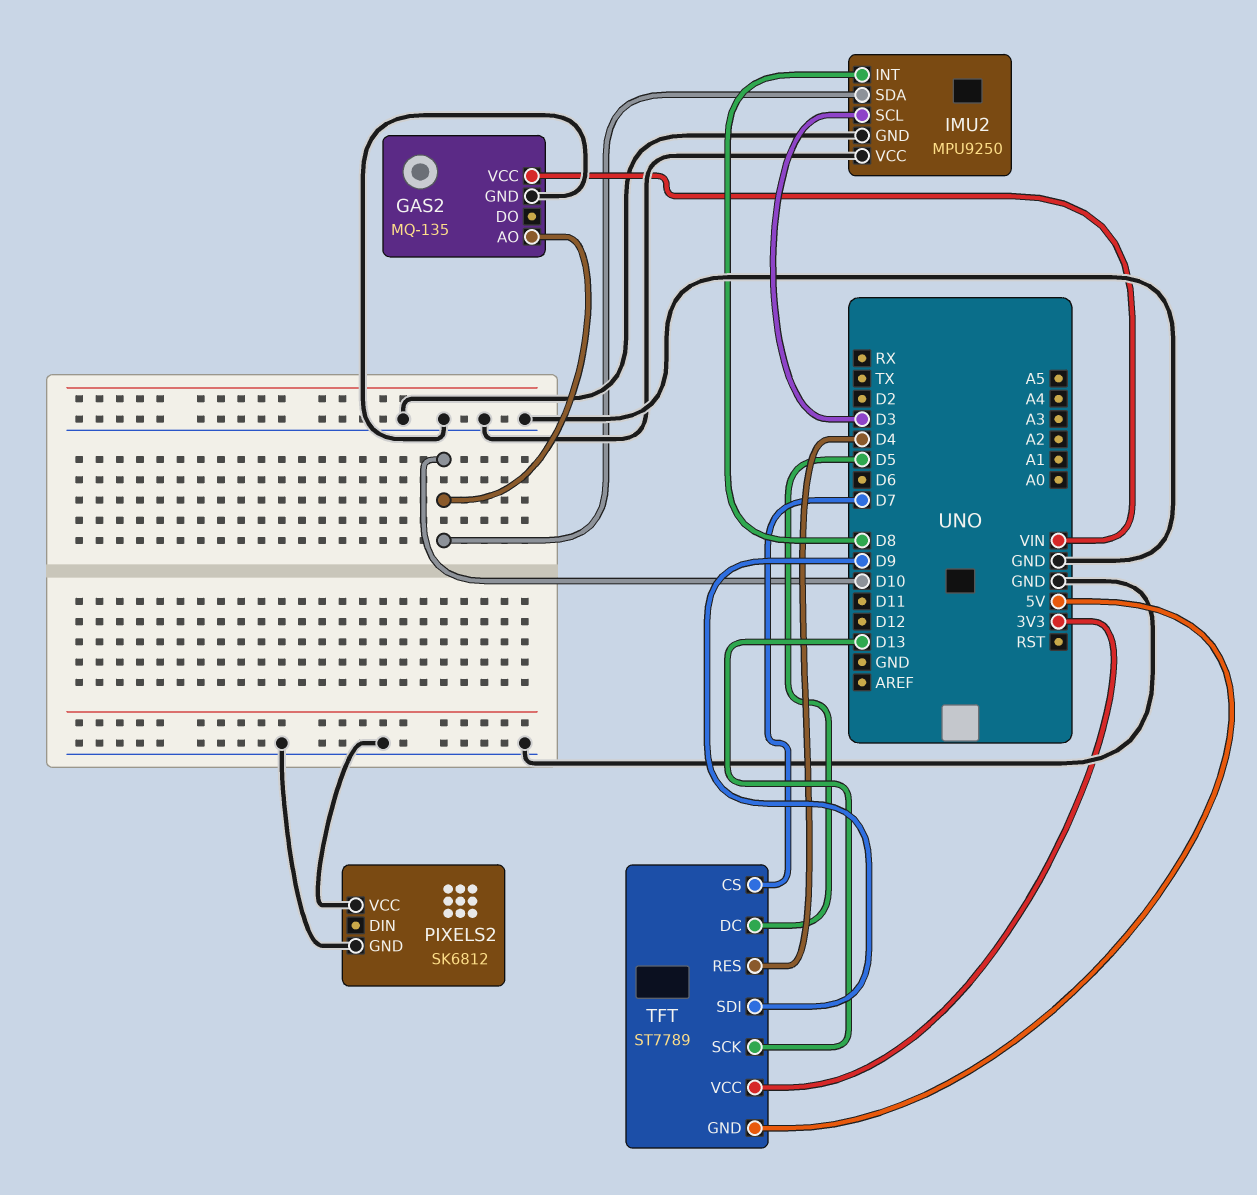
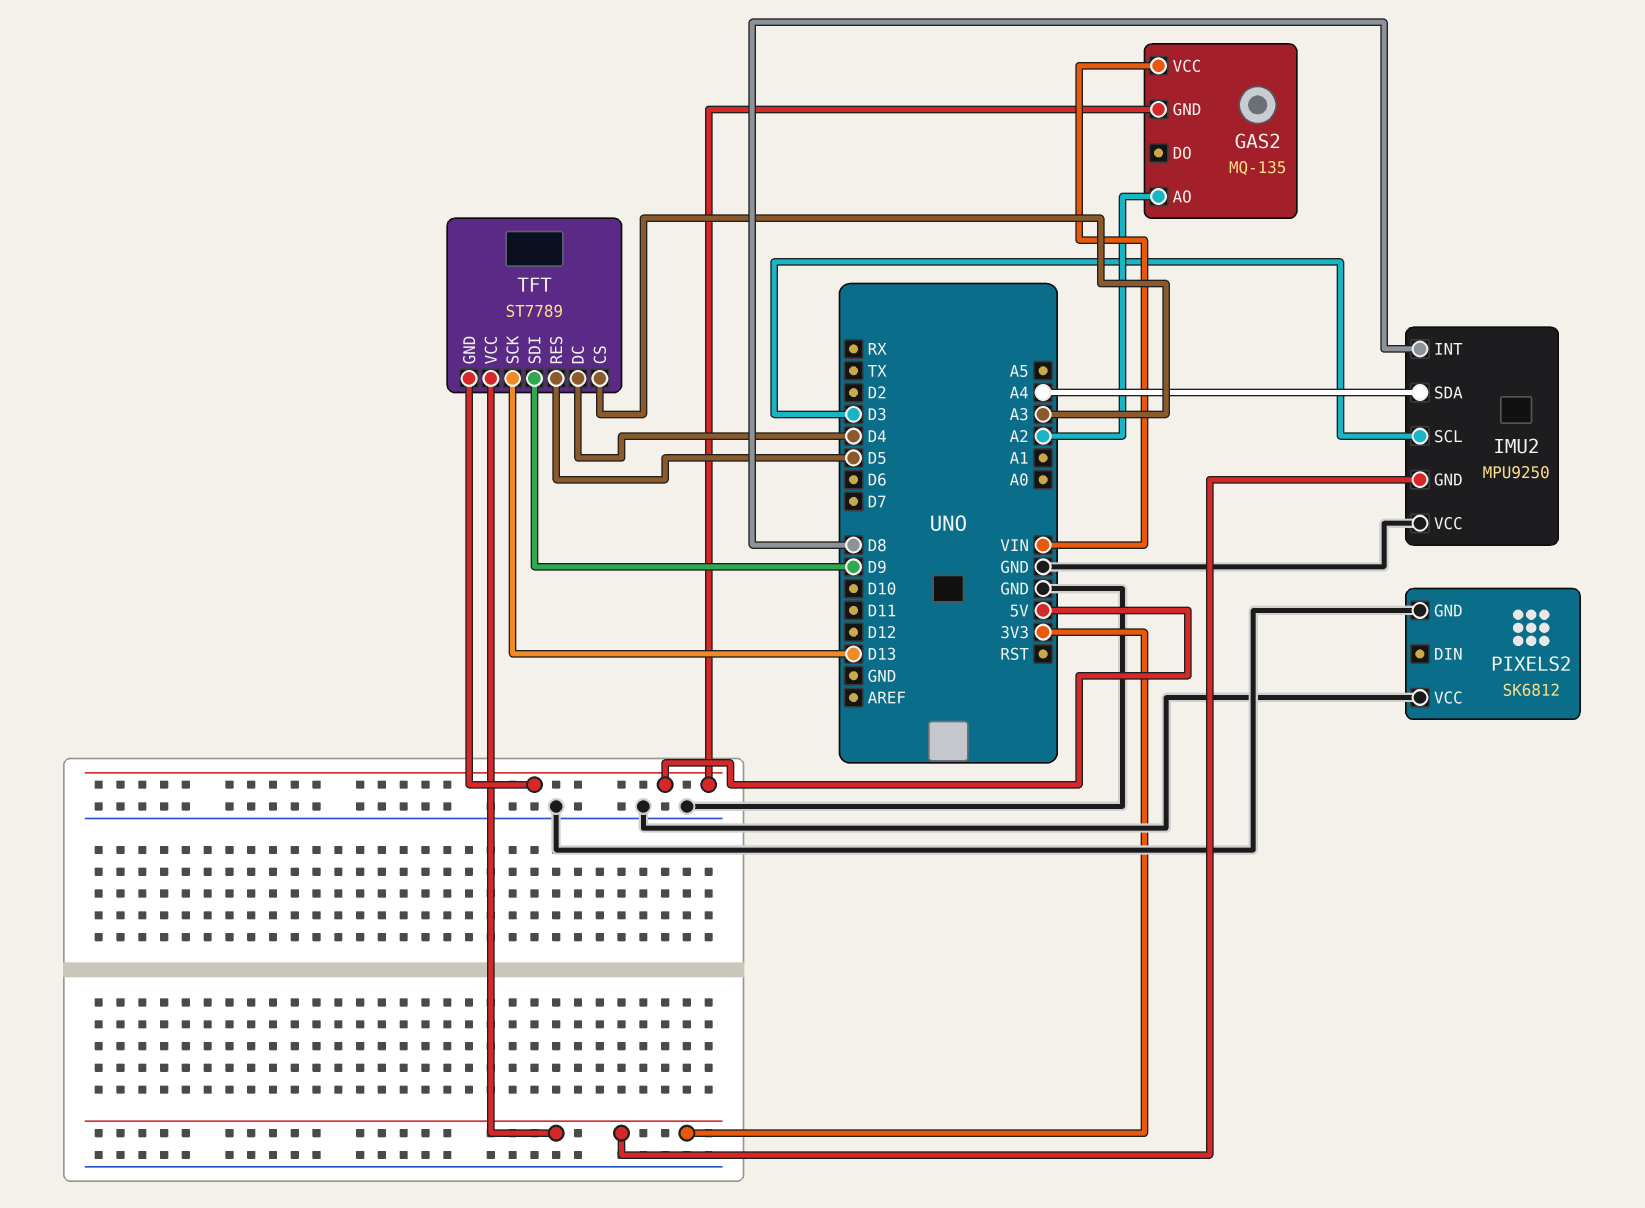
GAS2 pin AO: D10 -> A2
GAS2 pin GND: GND -> 5V
IMU2 pin GND: GND -> 3V3
IMU2 pin SDA: D10 -> A4
TFT pin CS: D7 -> A3
TFT pin DC: D5 -> D4
TFT pin RES: D4 -> D5

